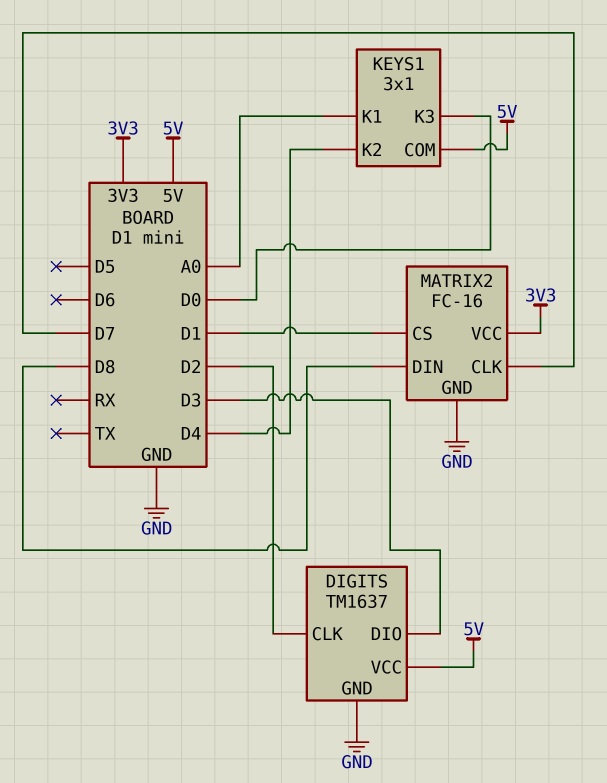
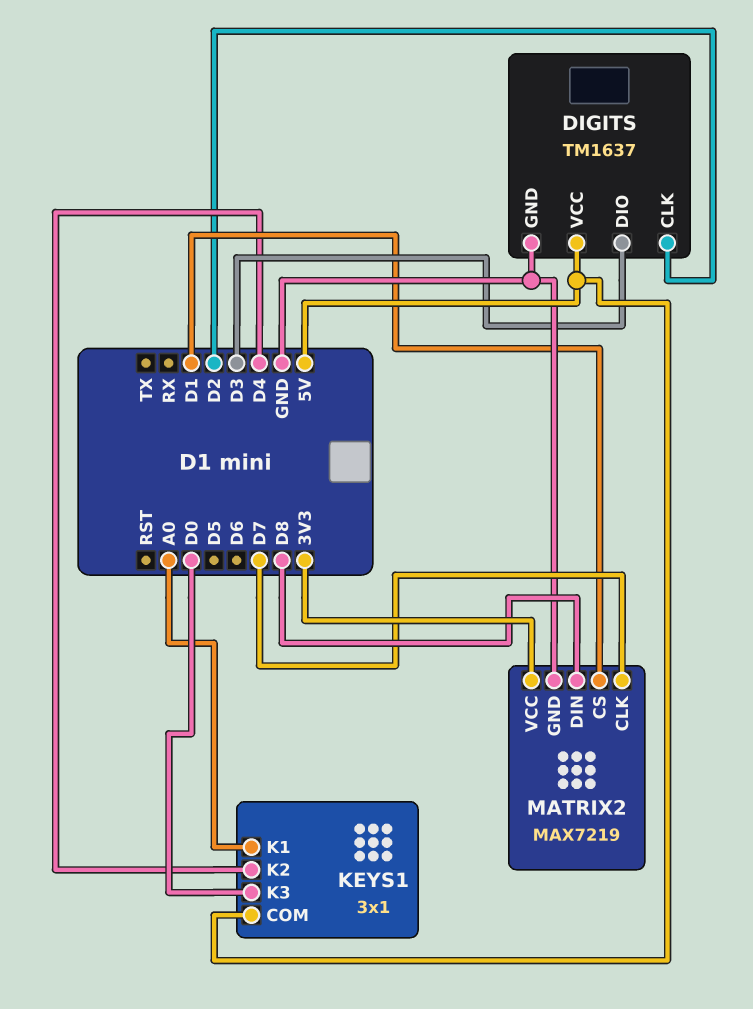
MATRIX2: FC-16 -> MAX7219

